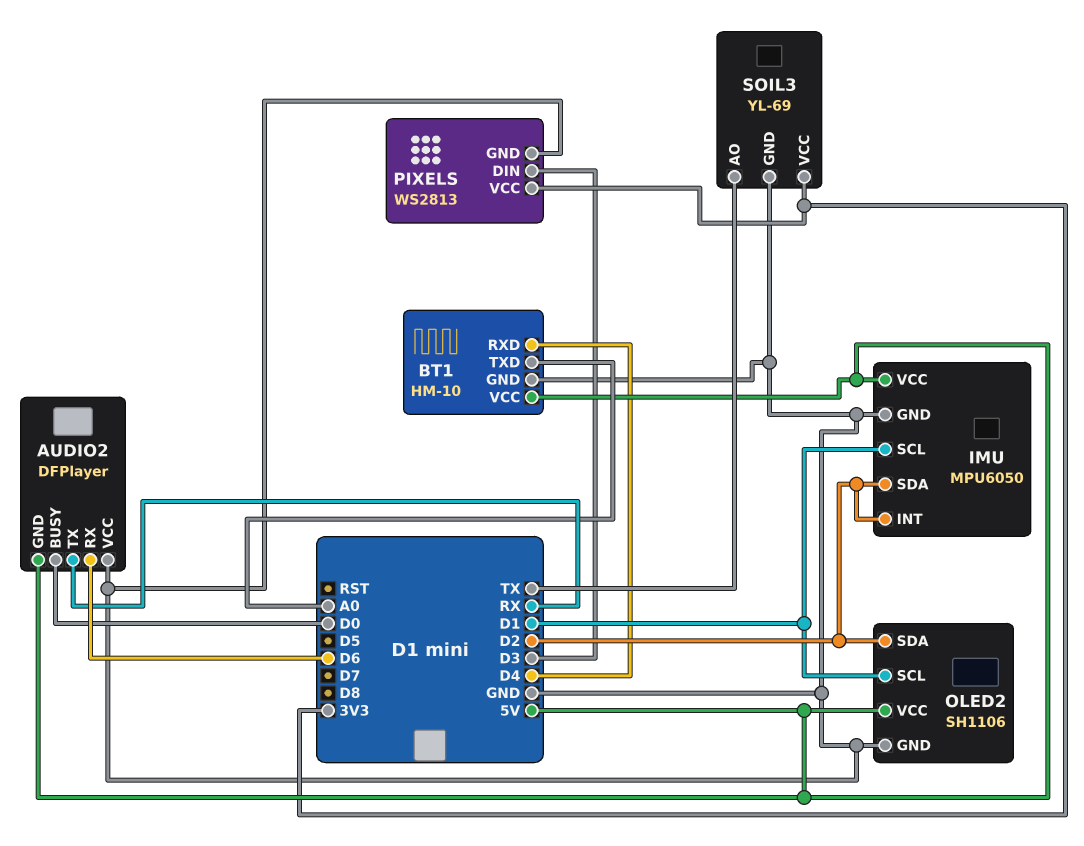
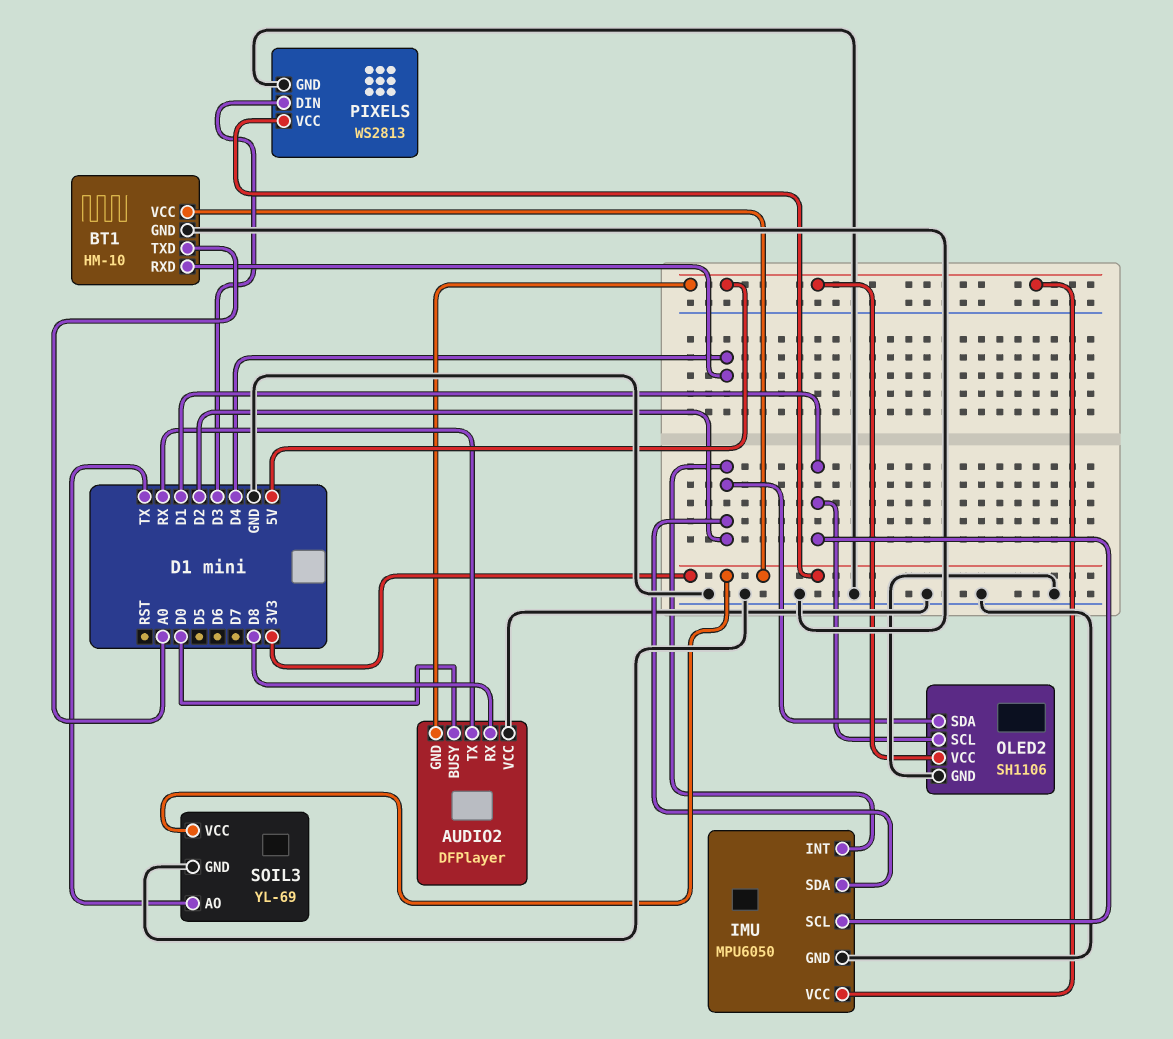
AUDIO2 pin RX: D6 -> D8
BT1 pin VCC: 5V -> 3V3

